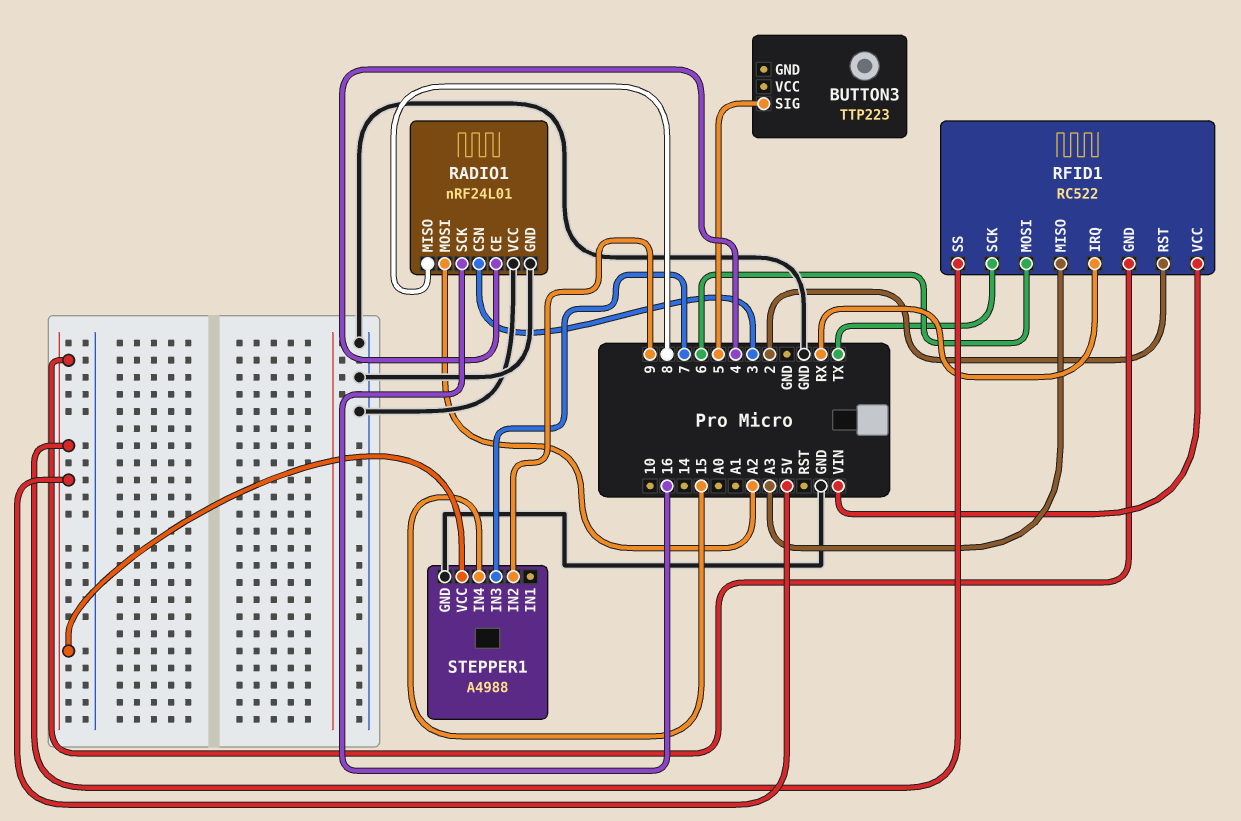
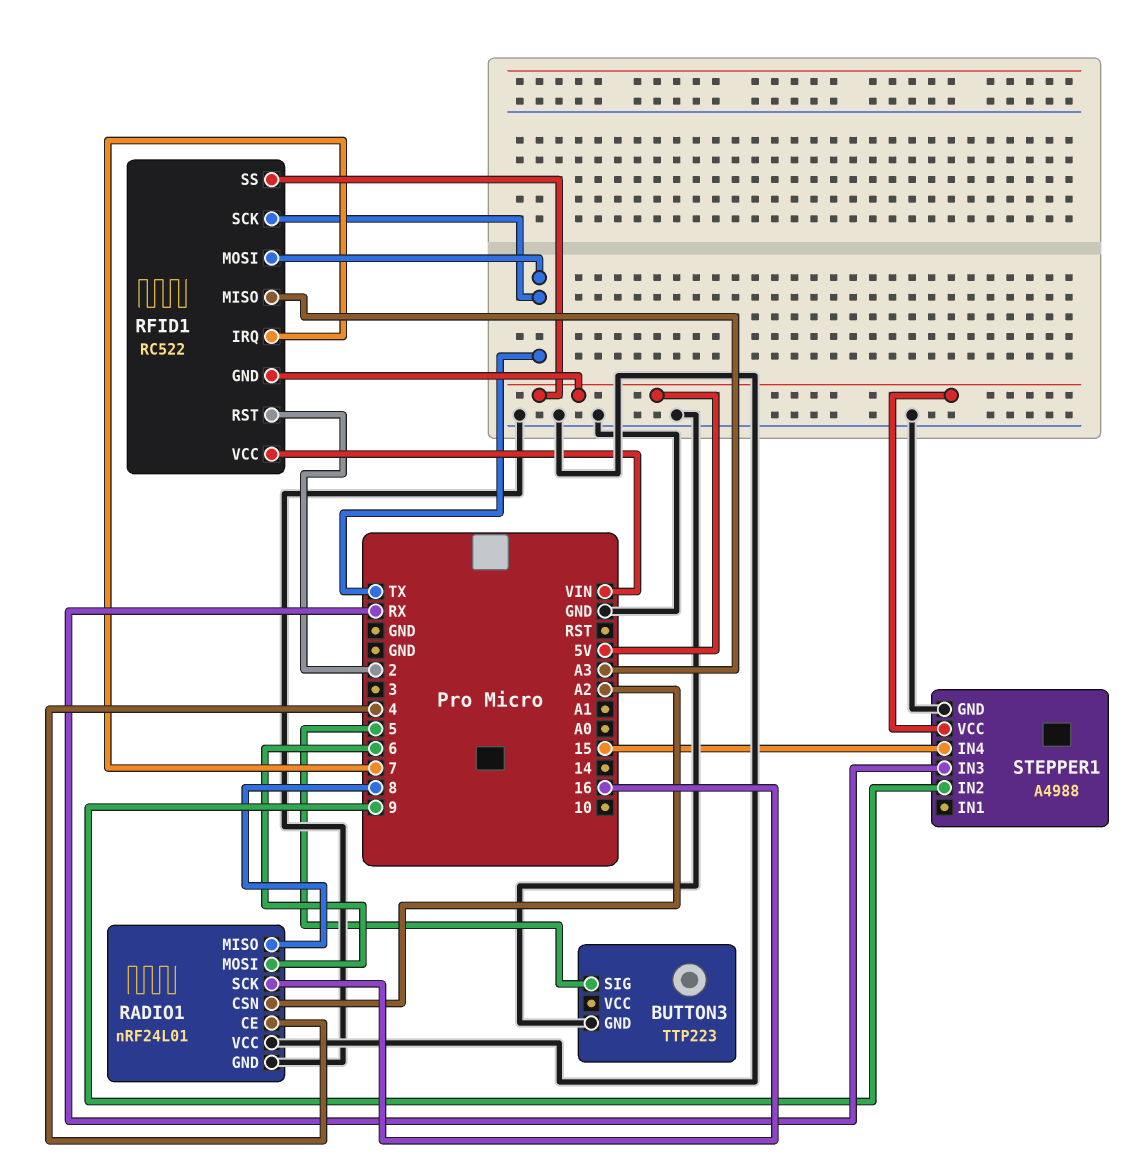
BUTTON3 pin GND: none -> GND
RADIO1 pin CSN: 3 -> A2
RADIO1 pin MOSI: A2 -> 6
RFID1 pin IRQ: RX -> 7
RFID1 pin MOSI: 6 -> TX
STEPPER1 pin IN3: 7 -> RX

